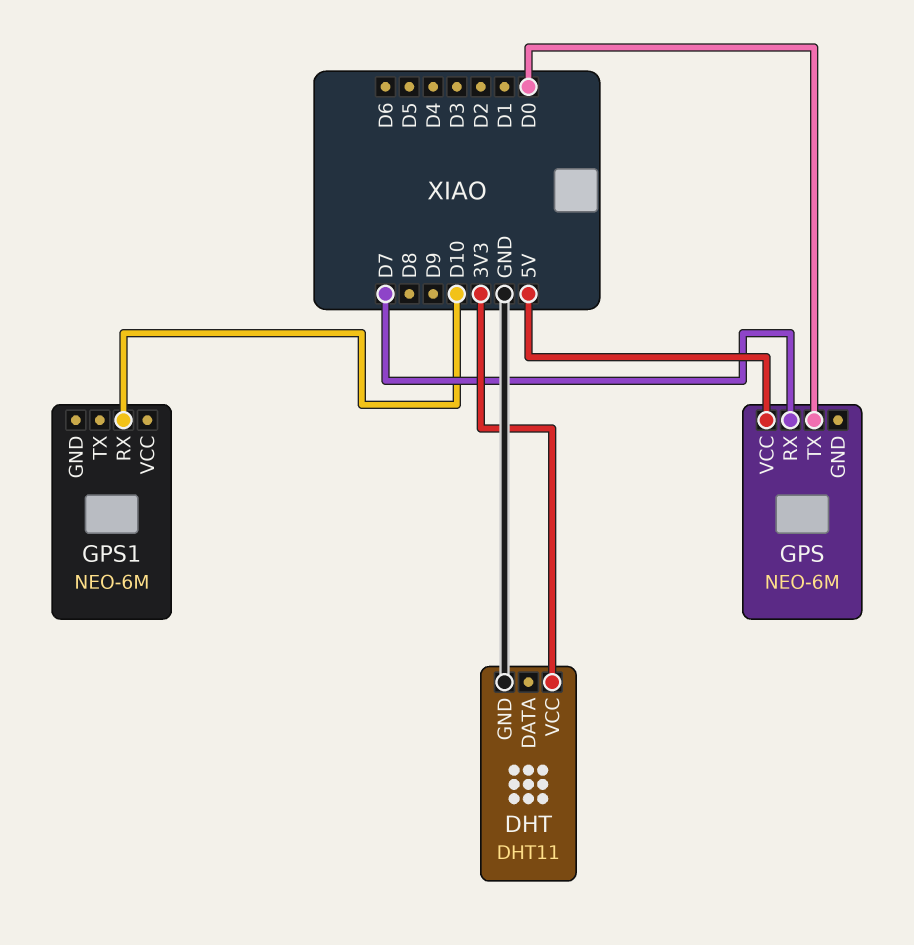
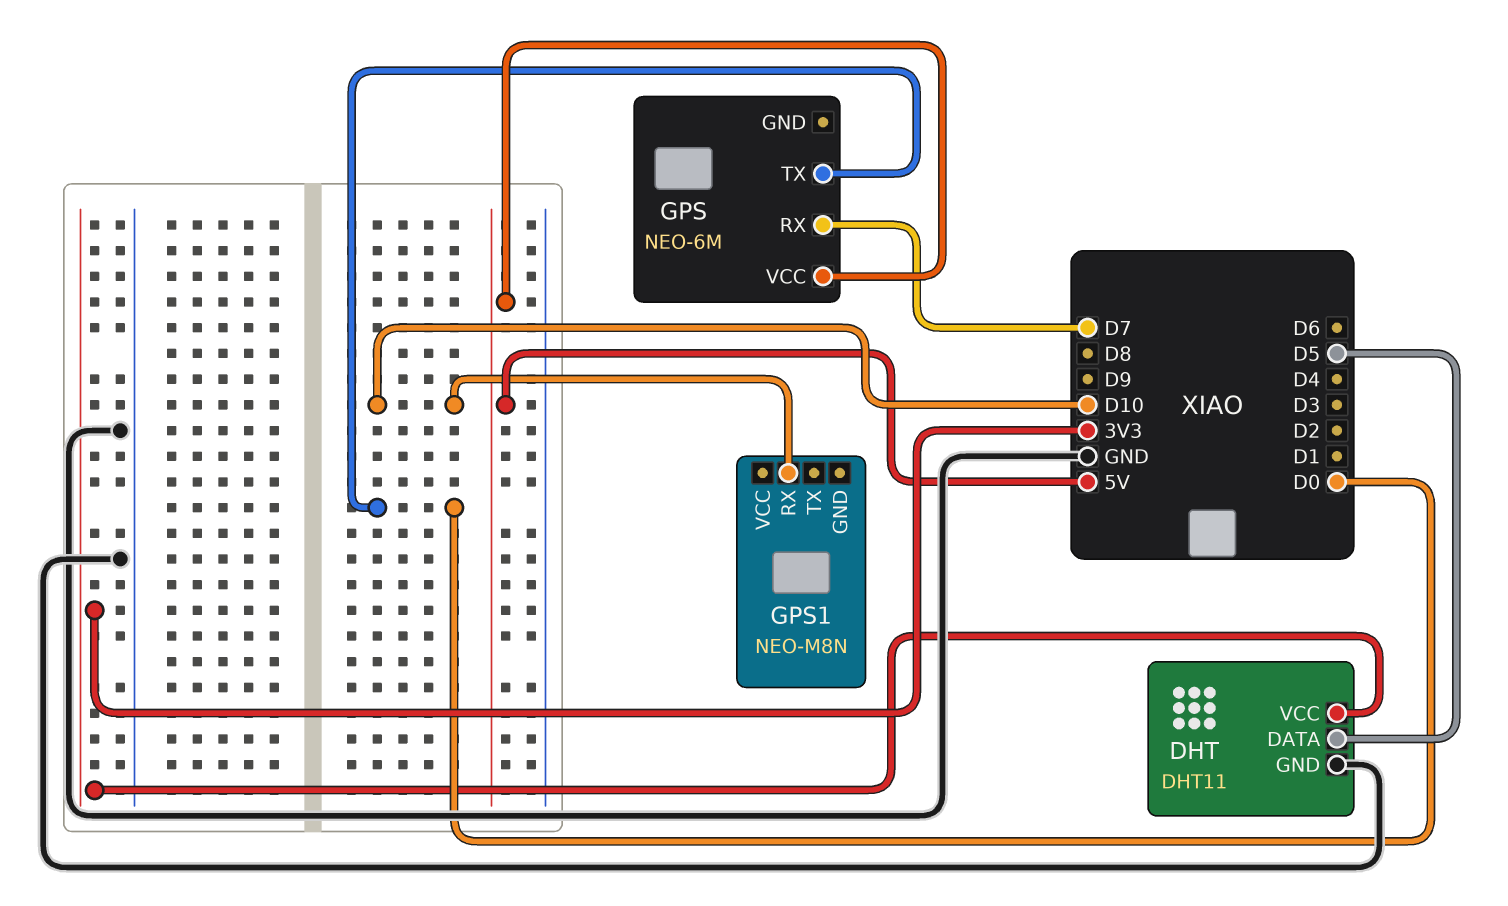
DHT pin DATA: none -> D5
GPS1: NEO-6M -> NEO-M8N

